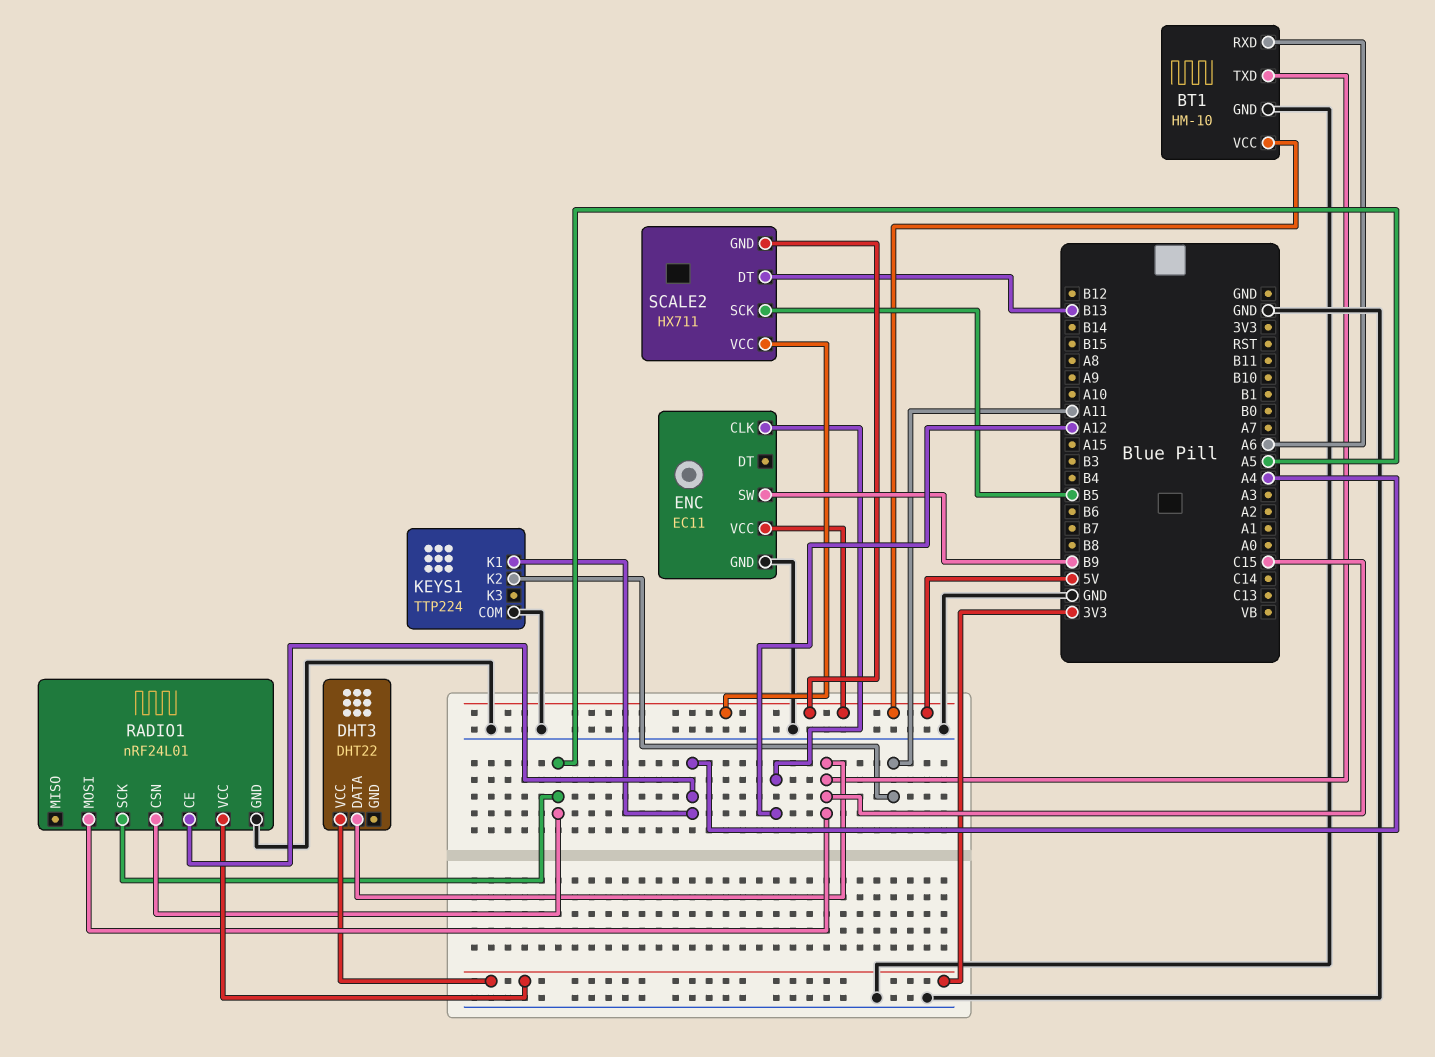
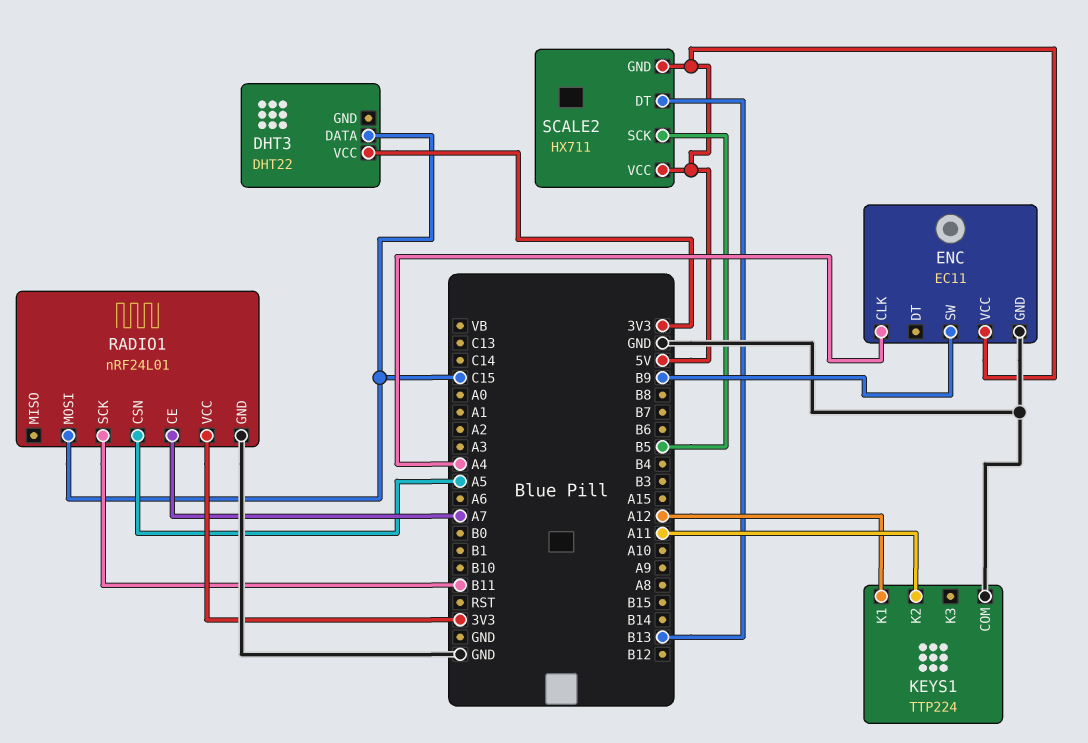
BT1: HM-10 -> none
BT1 pin GND: GND -> none
BT1 pin RXD: A6 -> none
BT1 pin TXD: C15 -> none
BT1 pin VCC: 5V -> none
ENC pin CLK: A12 -> A4
KEYS1 pin K1: A4 -> A12
RADIO1 pin CE: A4 -> A7
RADIO1 pin SCK: A5 -> B11

